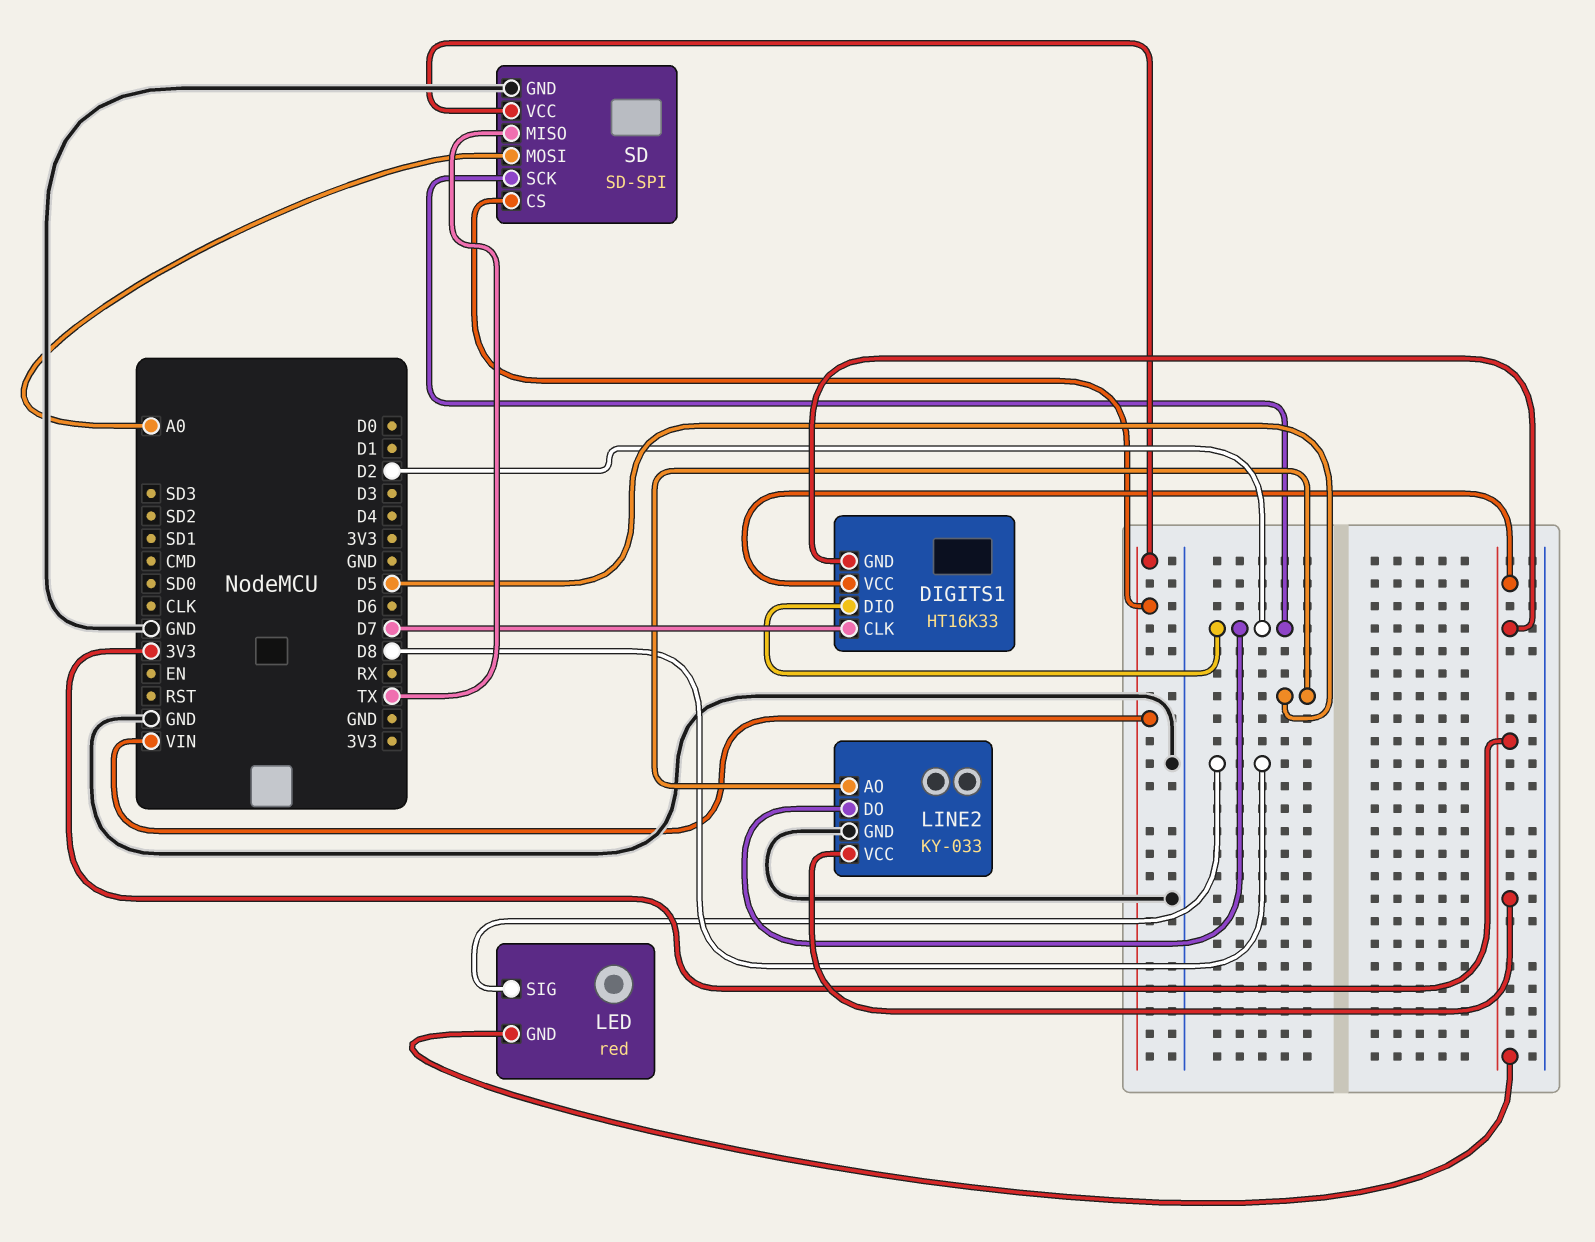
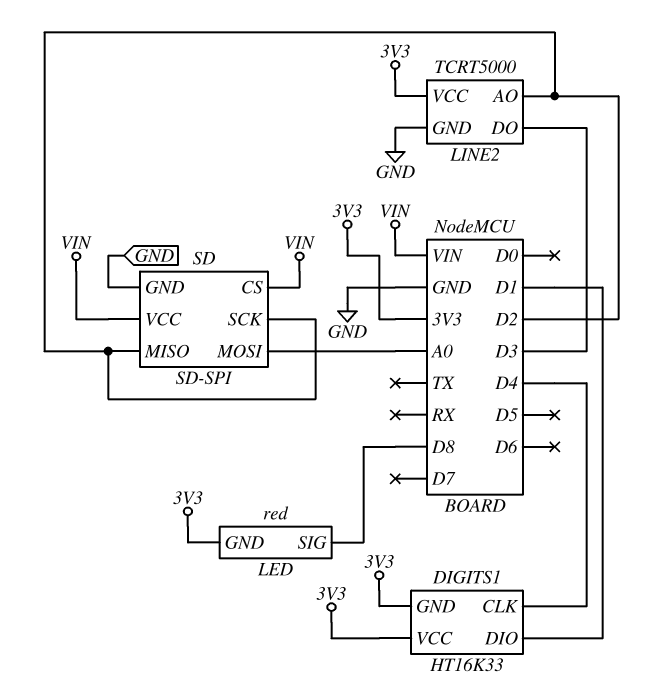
DIGITS1 pin CLK: D7 -> D4
DIGITS1 pin DIO: D2 -> D1
LINE2: KY-033 -> TCRT5000
LINE2 pin AO: D5 -> D2
LINE2 pin DO: D2 -> D3
SD pin MISO: TX -> D2

